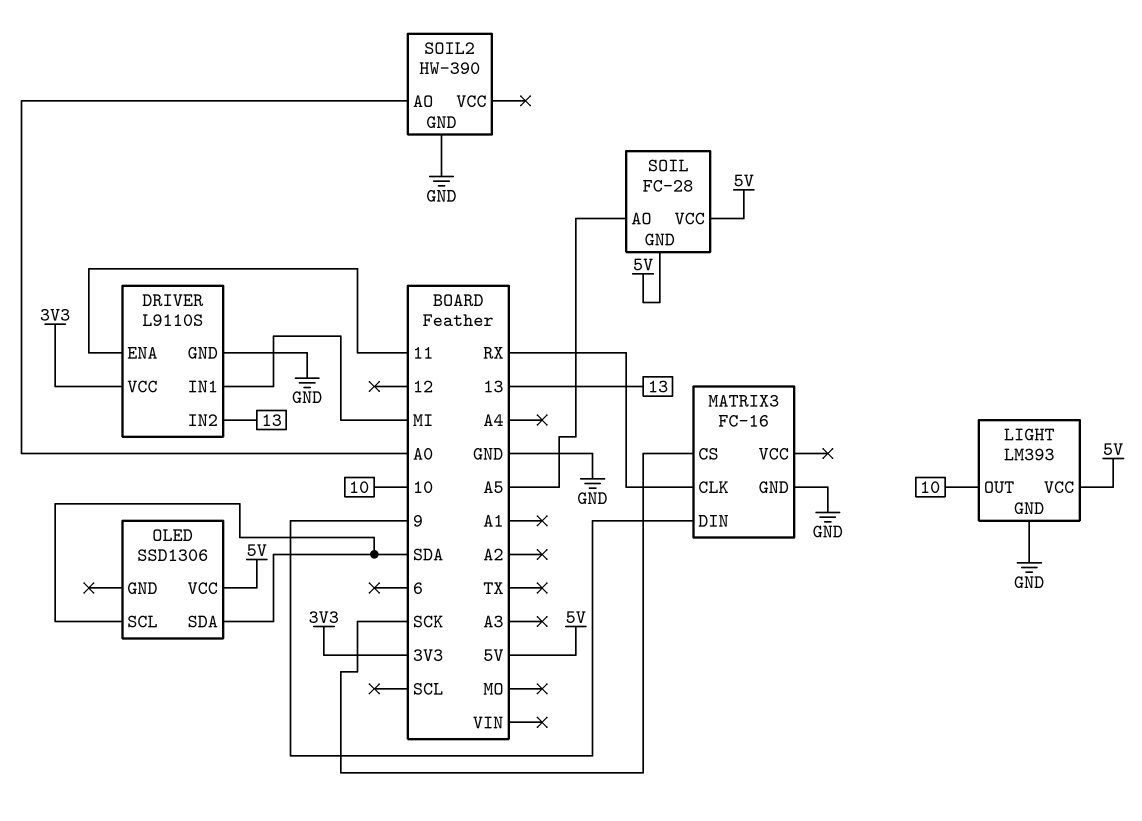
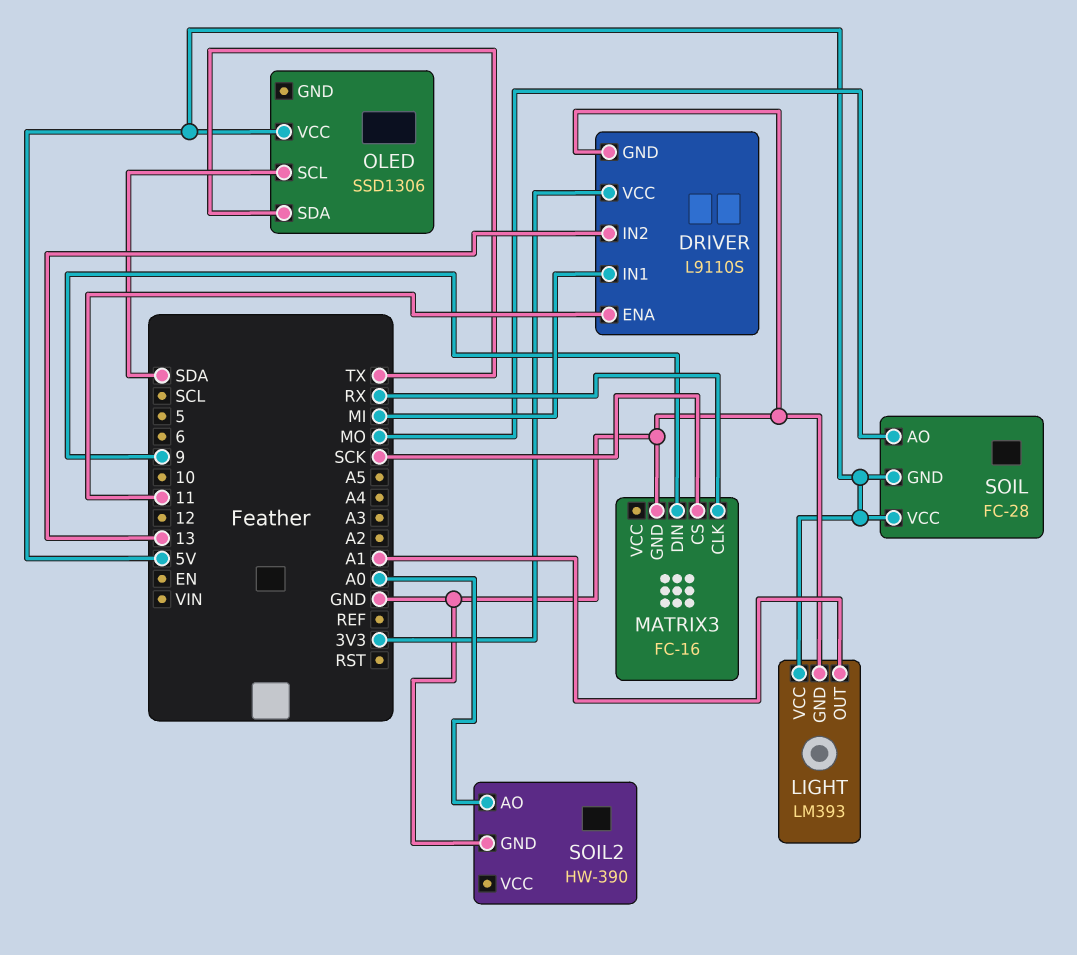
LIGHT pin OUT: 10 -> A1
OLED pin SDA: SDA -> TX
SOIL pin AO: A5 -> MO

